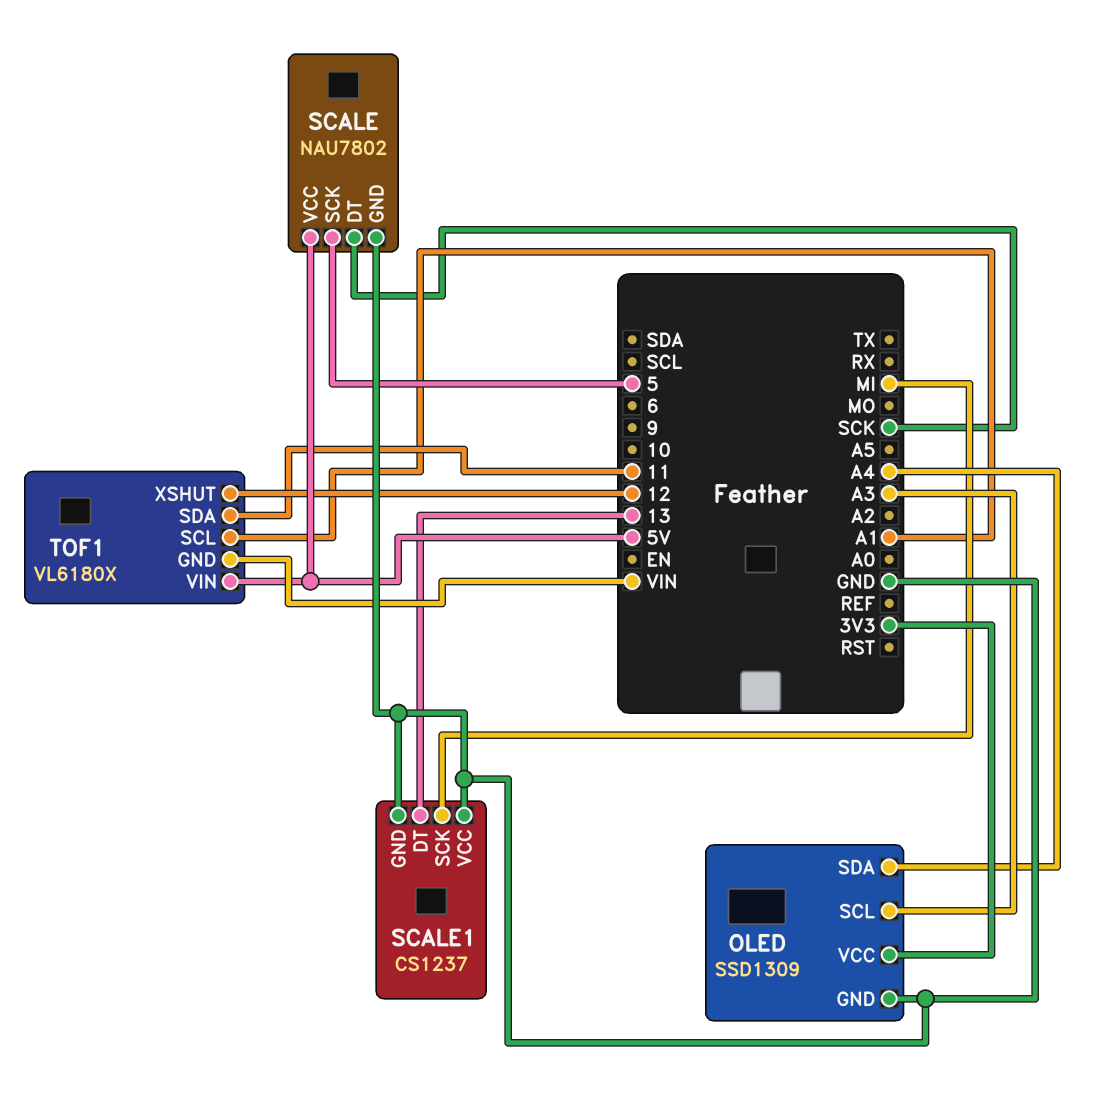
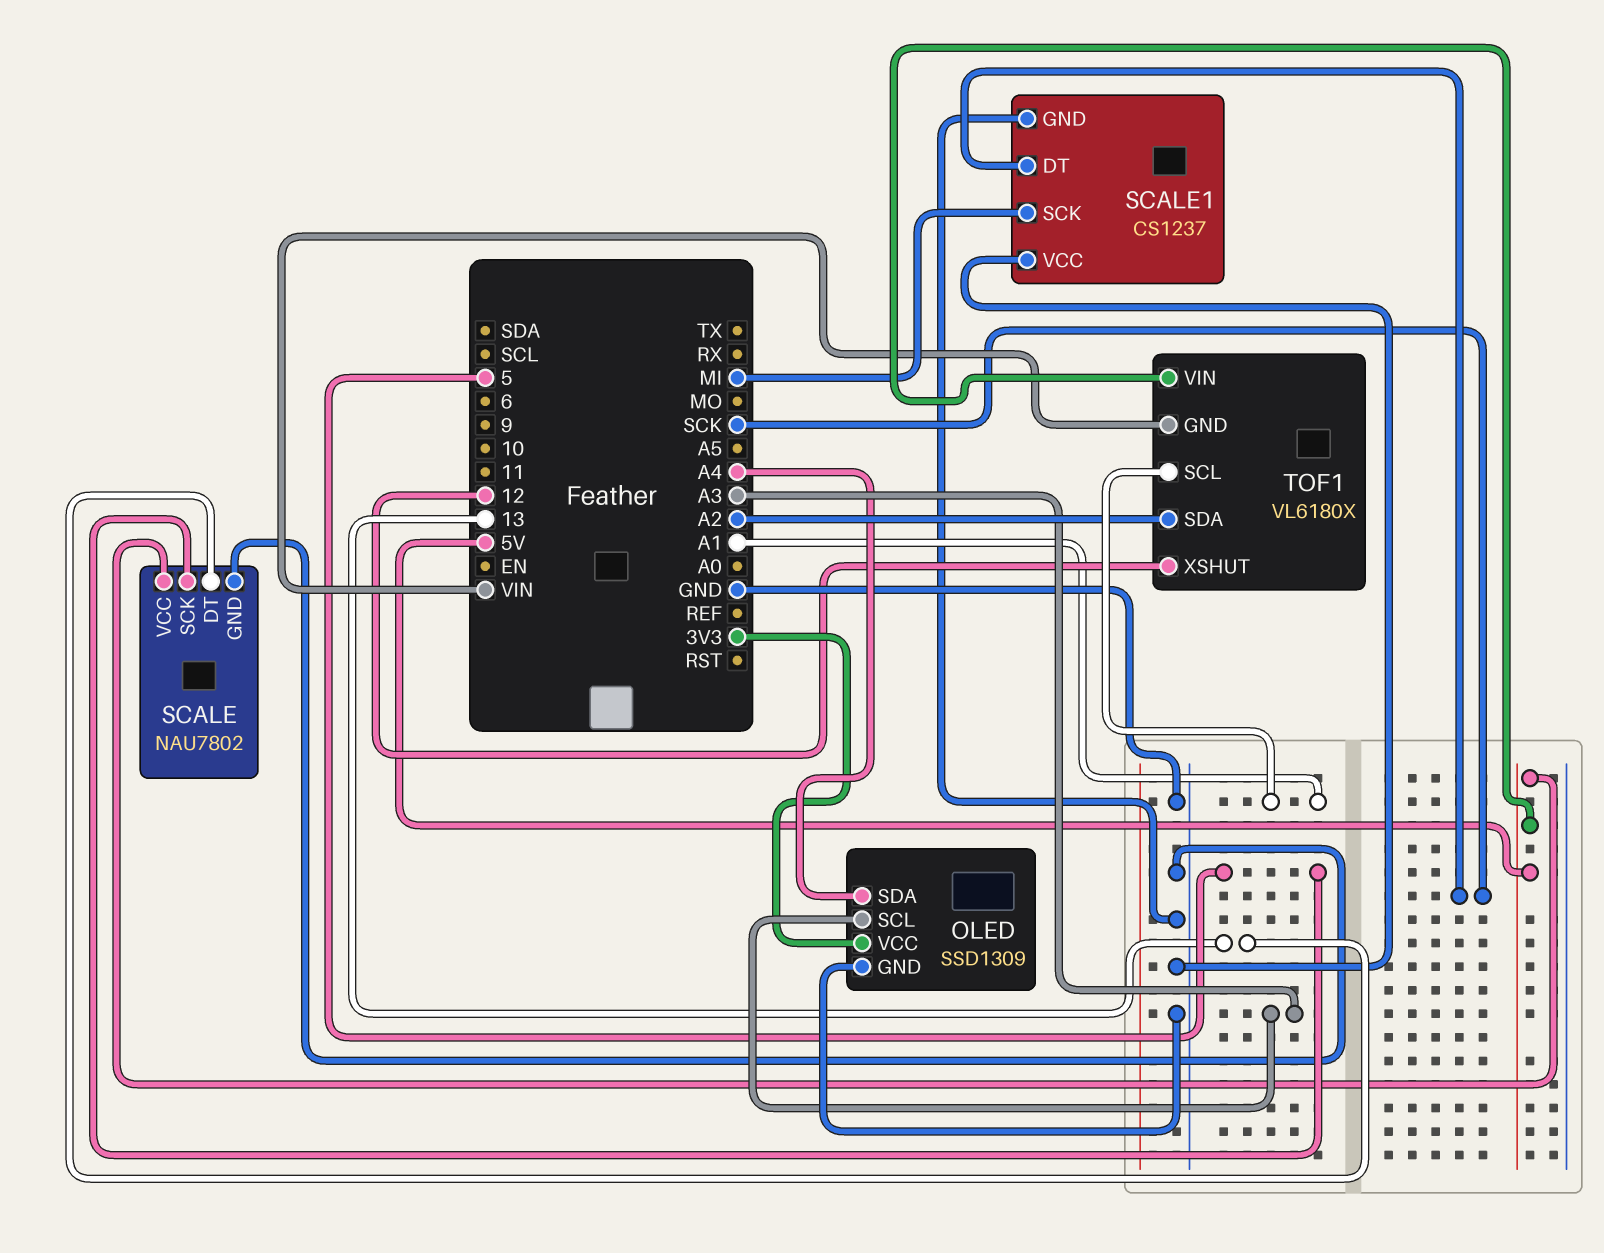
SCALE pin DT: SCK -> 13
SCALE1 pin DT: 13 -> SCK
TOF1 pin SDA: 11 -> A2

